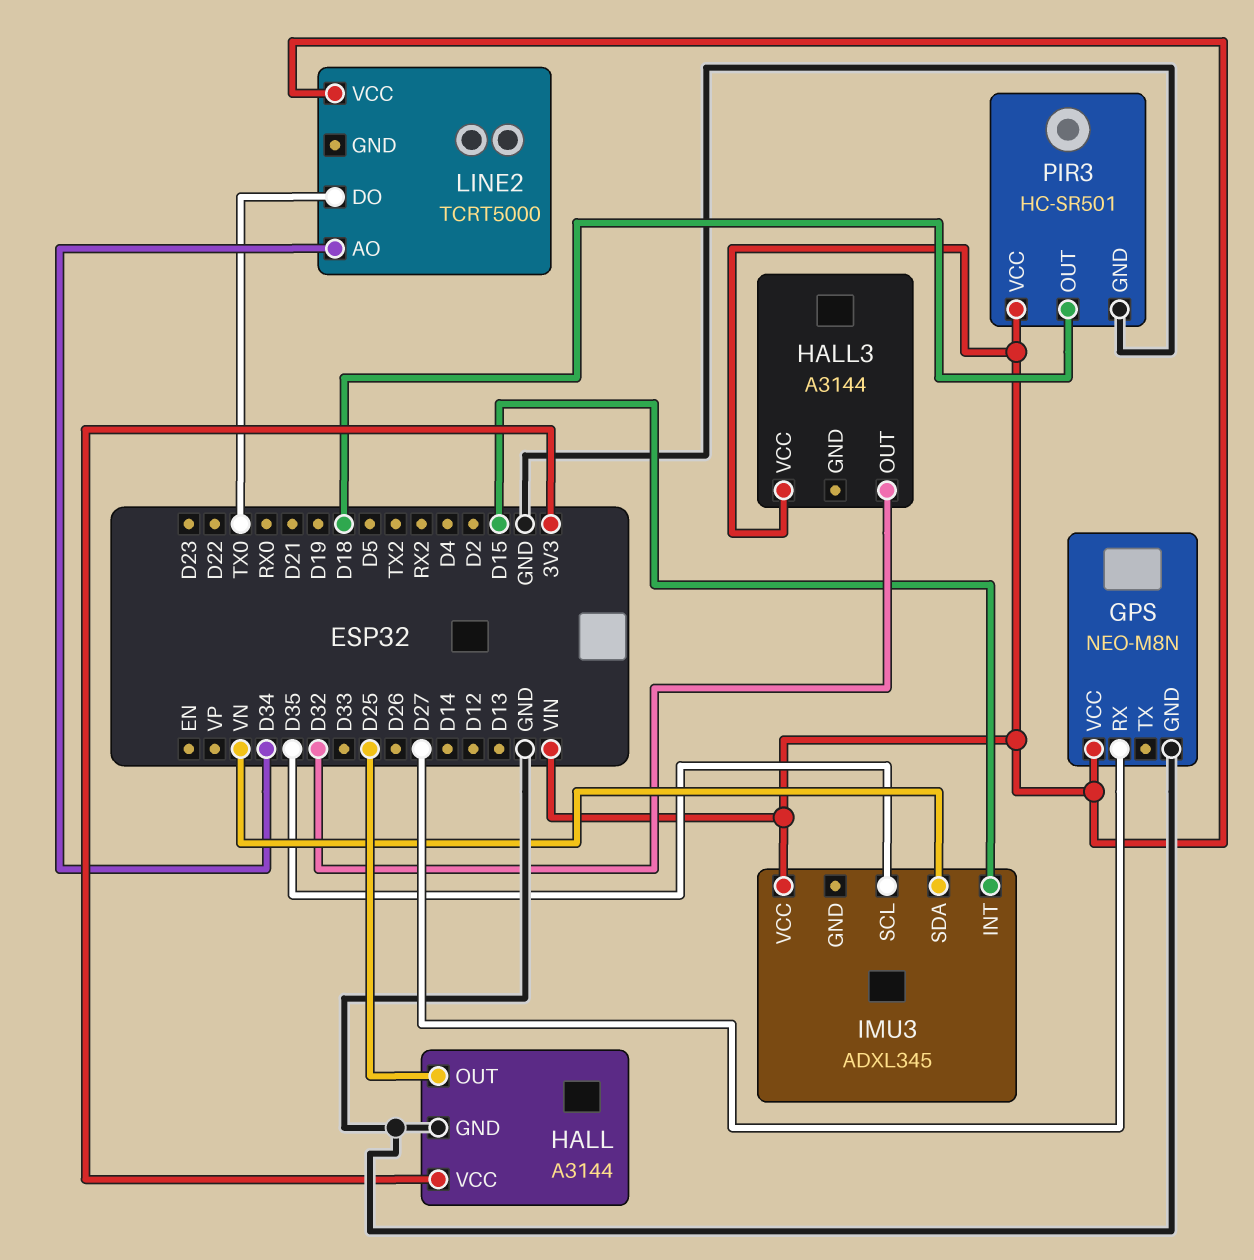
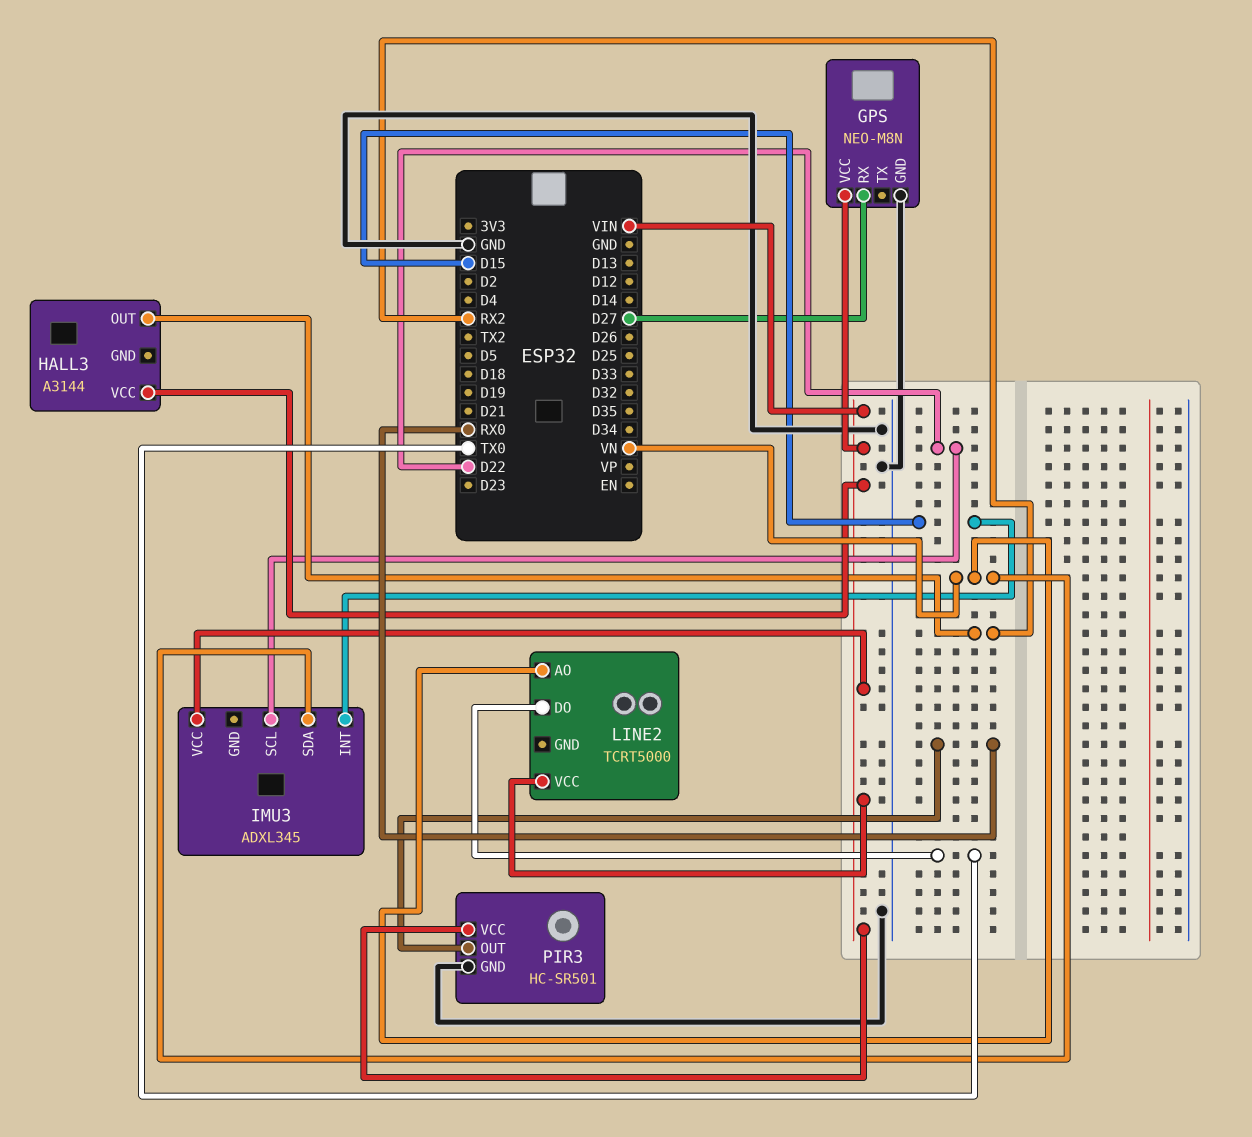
HALL: A3144 -> none
HALL pin GND: GND -> none
HALL pin OUT: D25 -> none
HALL pin VCC: 3V3 -> none
HALL3 pin OUT: D32 -> RX2
IMU3 pin SCL: D35 -> D22
LINE2 pin AO: D34 -> VN
PIR3 pin OUT: D18 -> RX0

